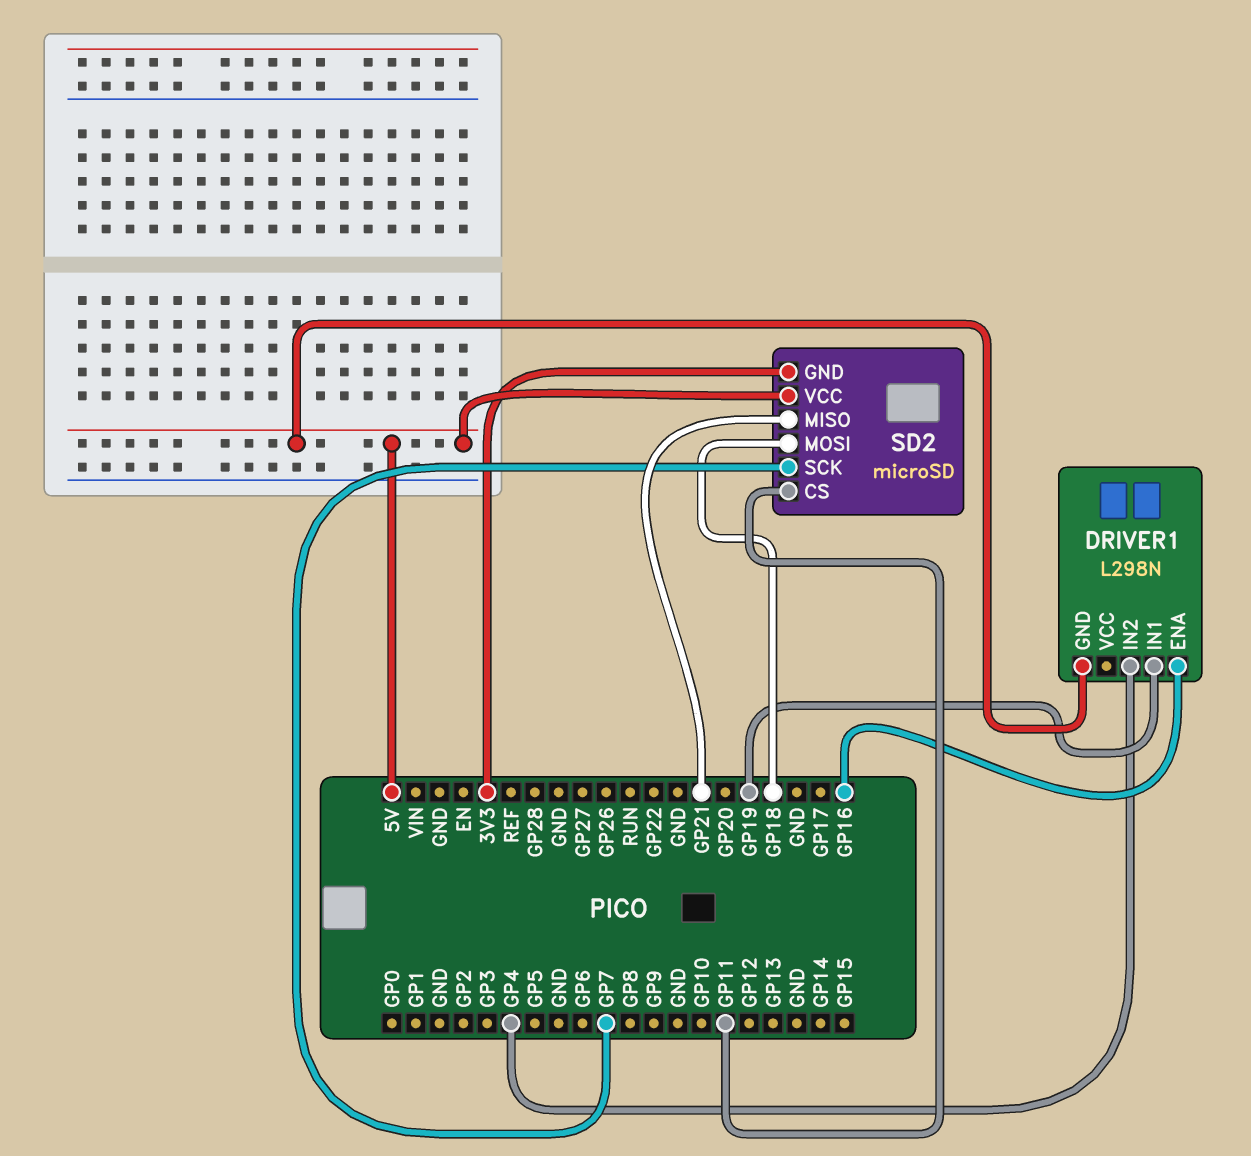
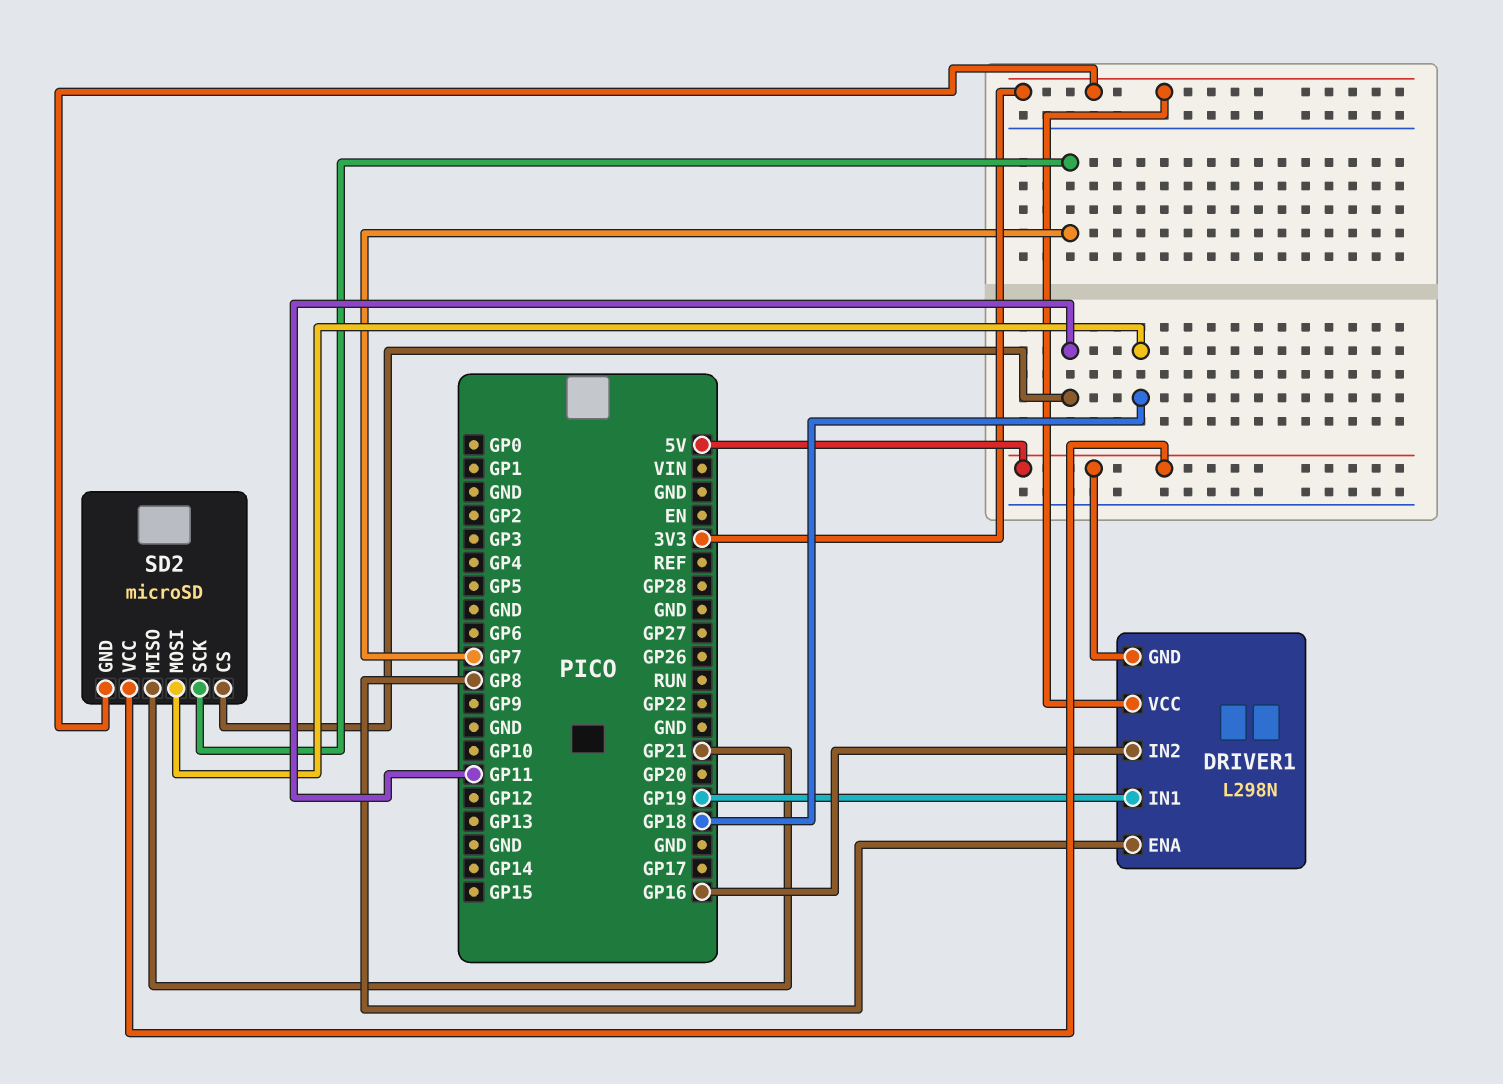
DRIVER1 pin ENA: GP16 -> GP8
DRIVER1 pin IN2: GP4 -> GP16
DRIVER1 pin VCC: none -> 3V3

